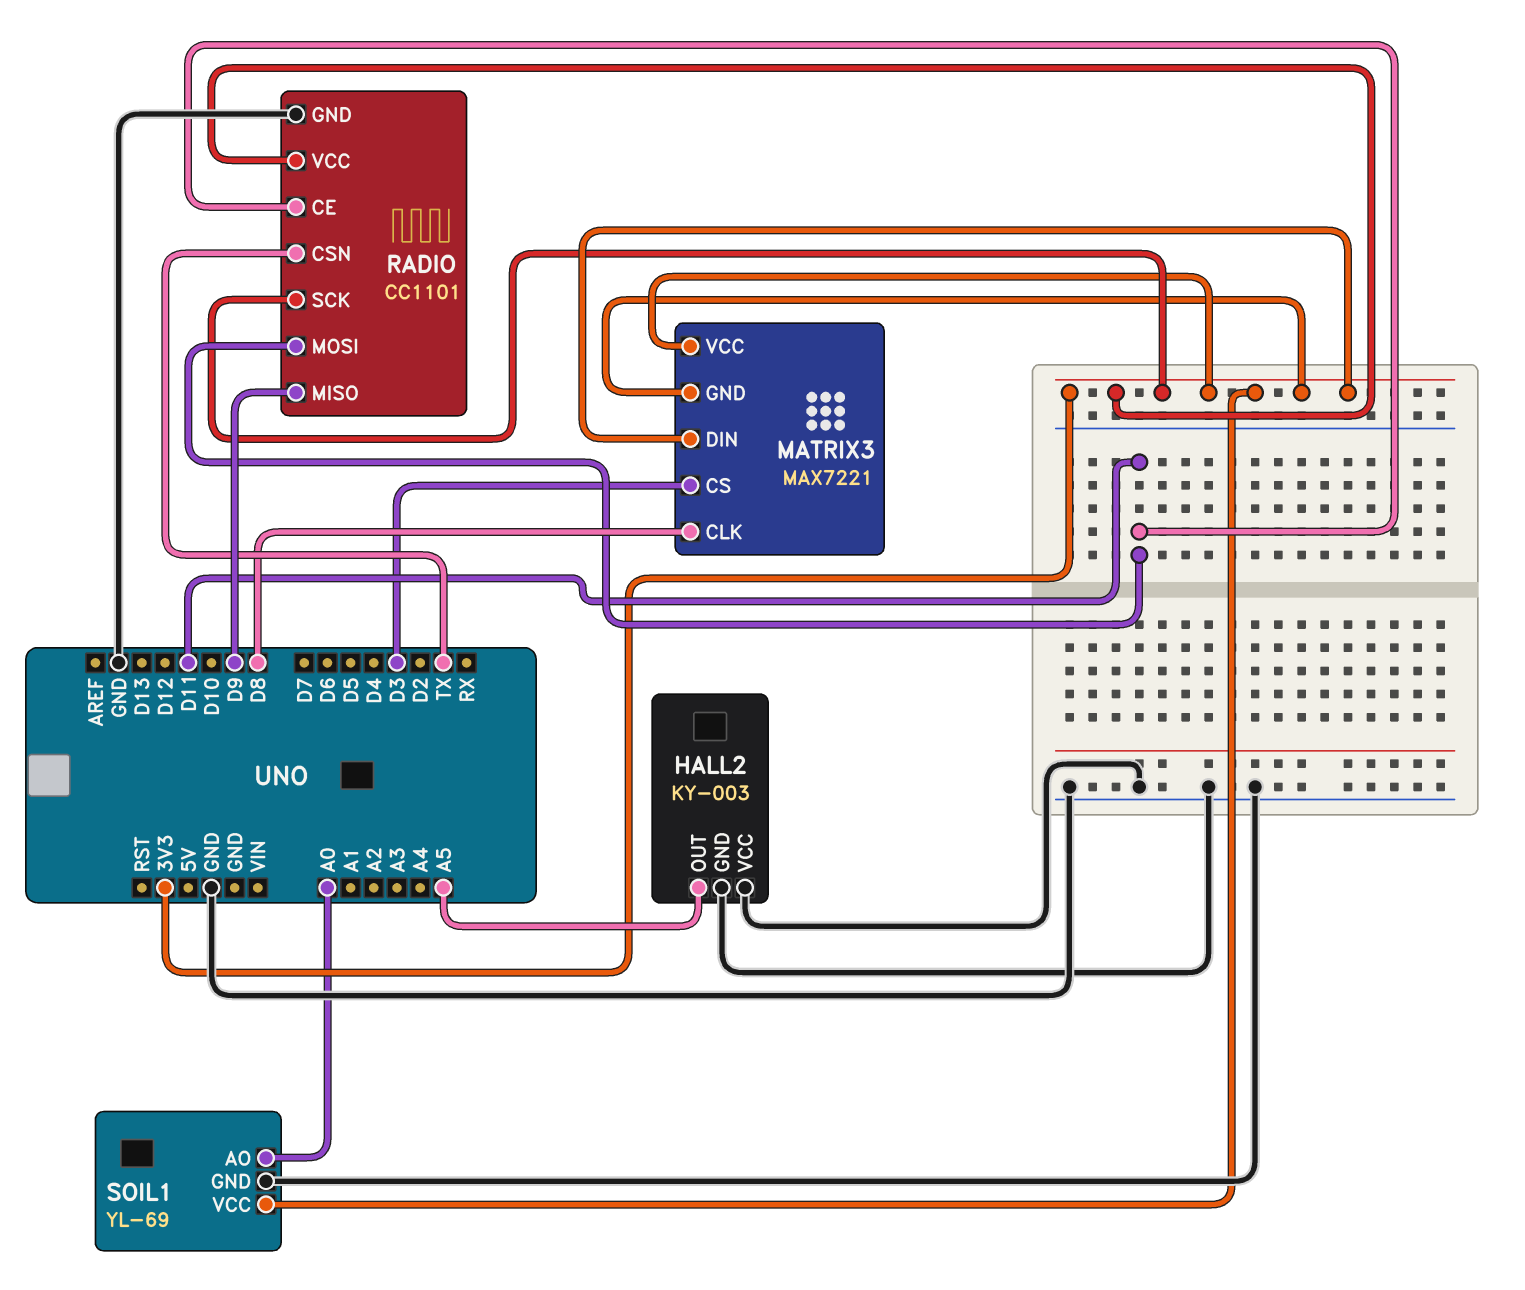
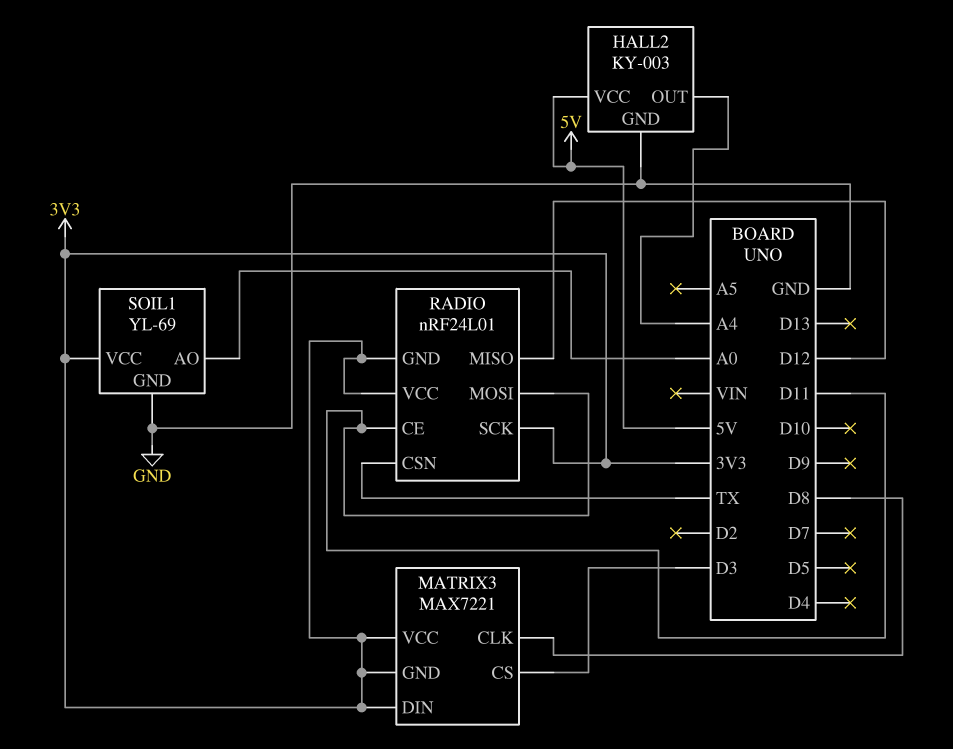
HALL2 pin OUT: A5 -> A4
HALL2 pin VCC: GND -> 5V
RADIO: CC1101 -> nRF24L01
RADIO pin GND: GND -> 3V3
RADIO pin MISO: D9 -> D12

